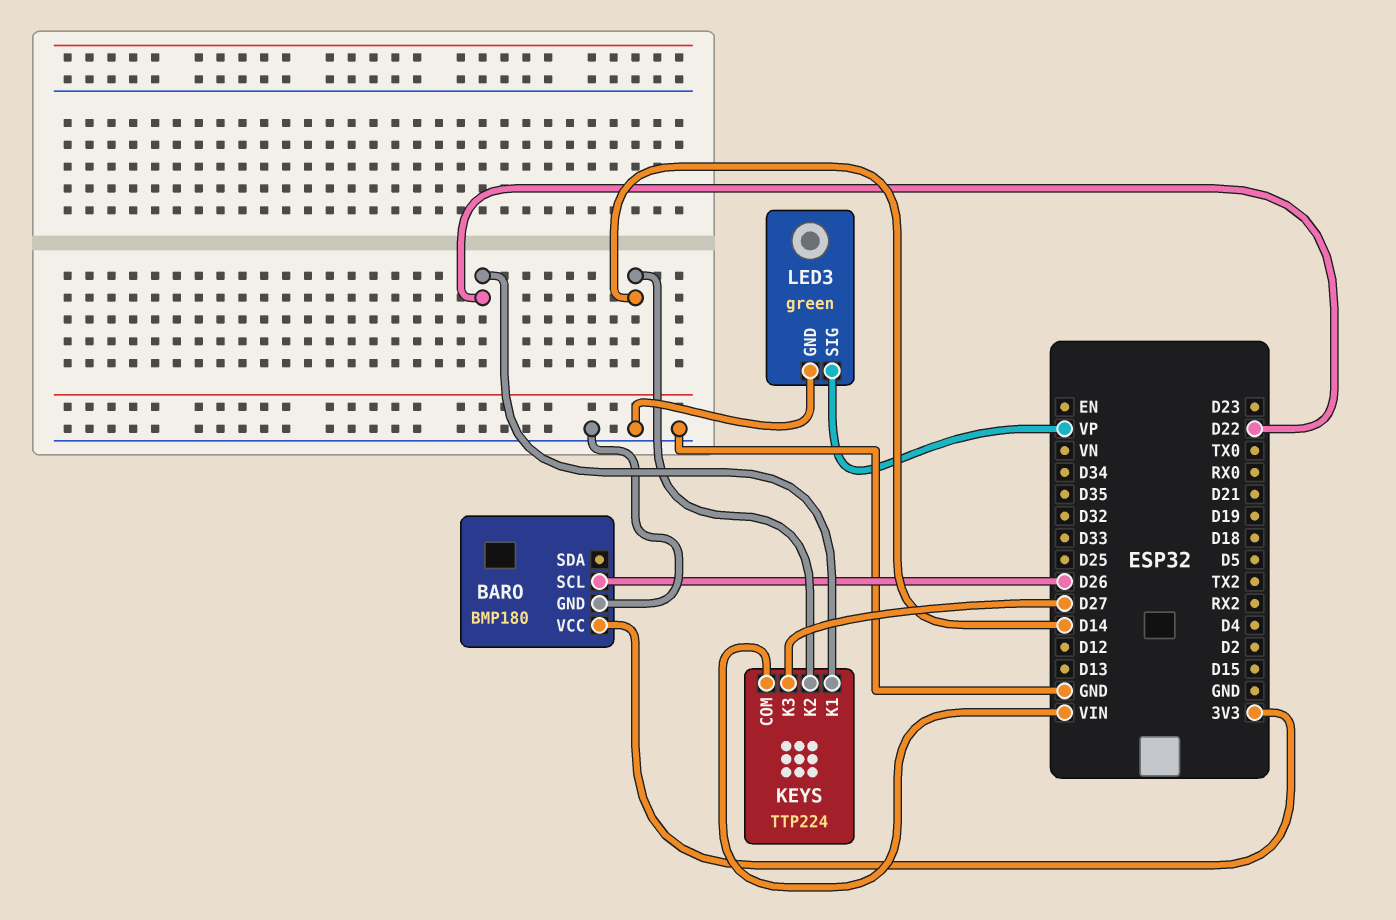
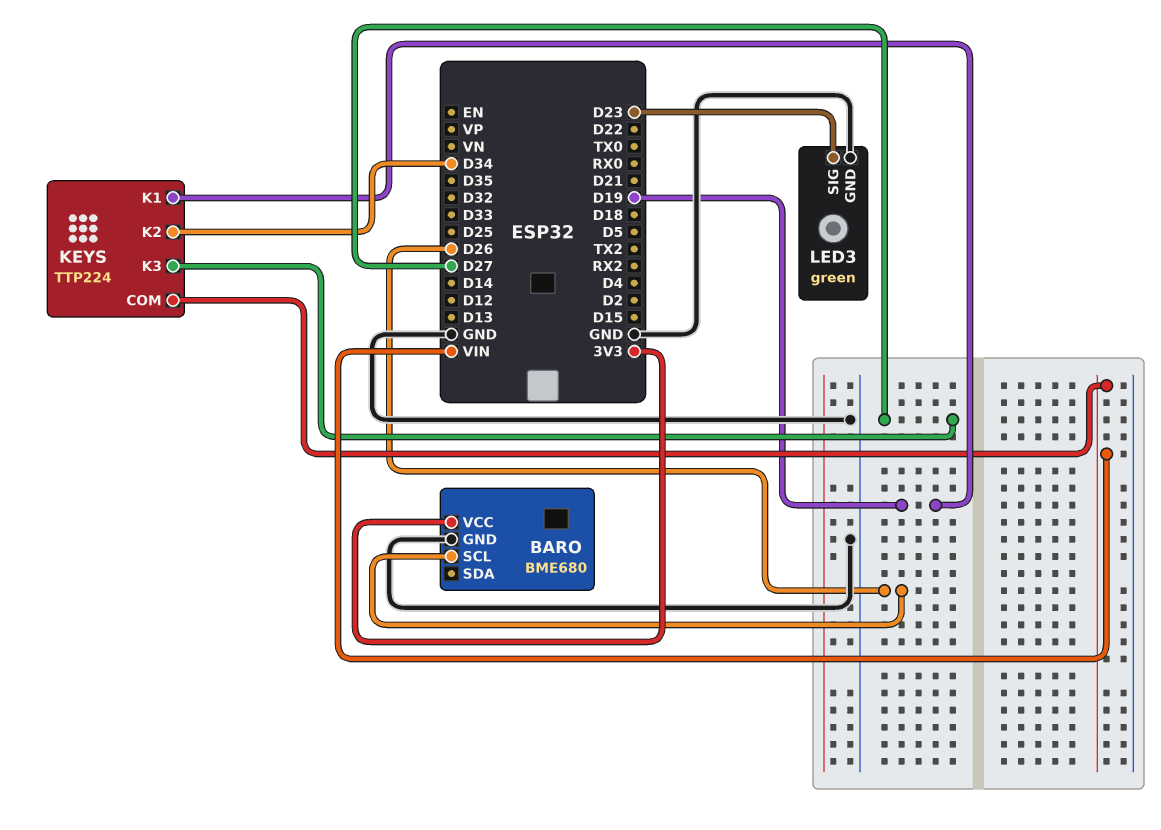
BARO: BMP180 -> BME680
KEYS pin K1: D22 -> D19
KEYS pin K2: D14 -> D34
LED3 pin SIG: VP -> D23

